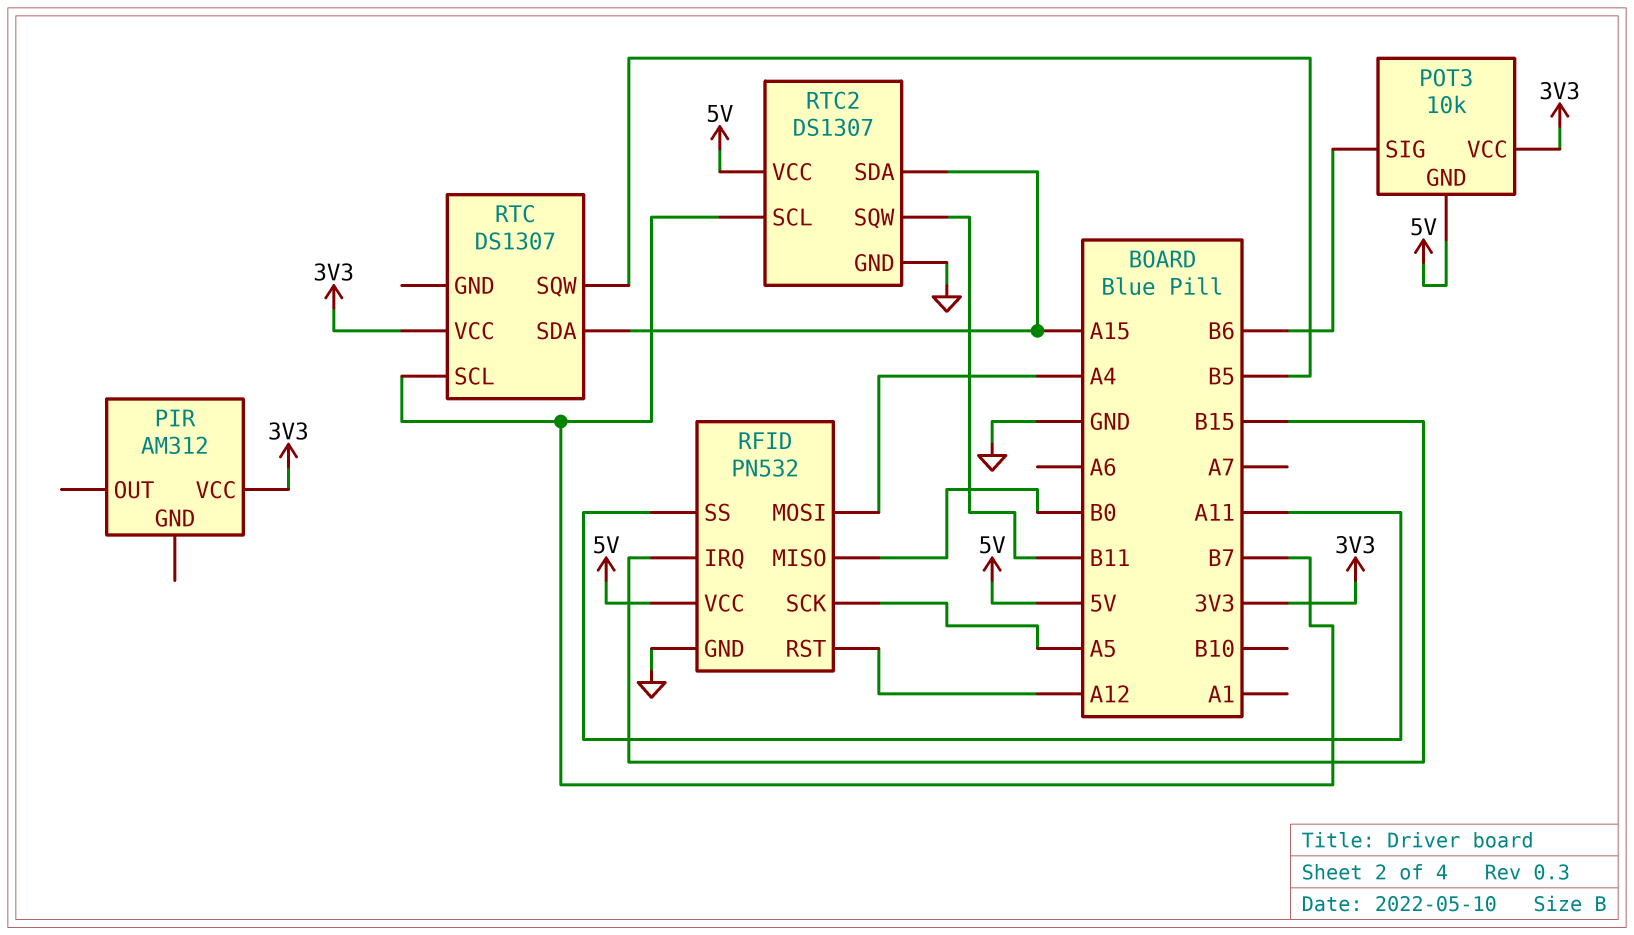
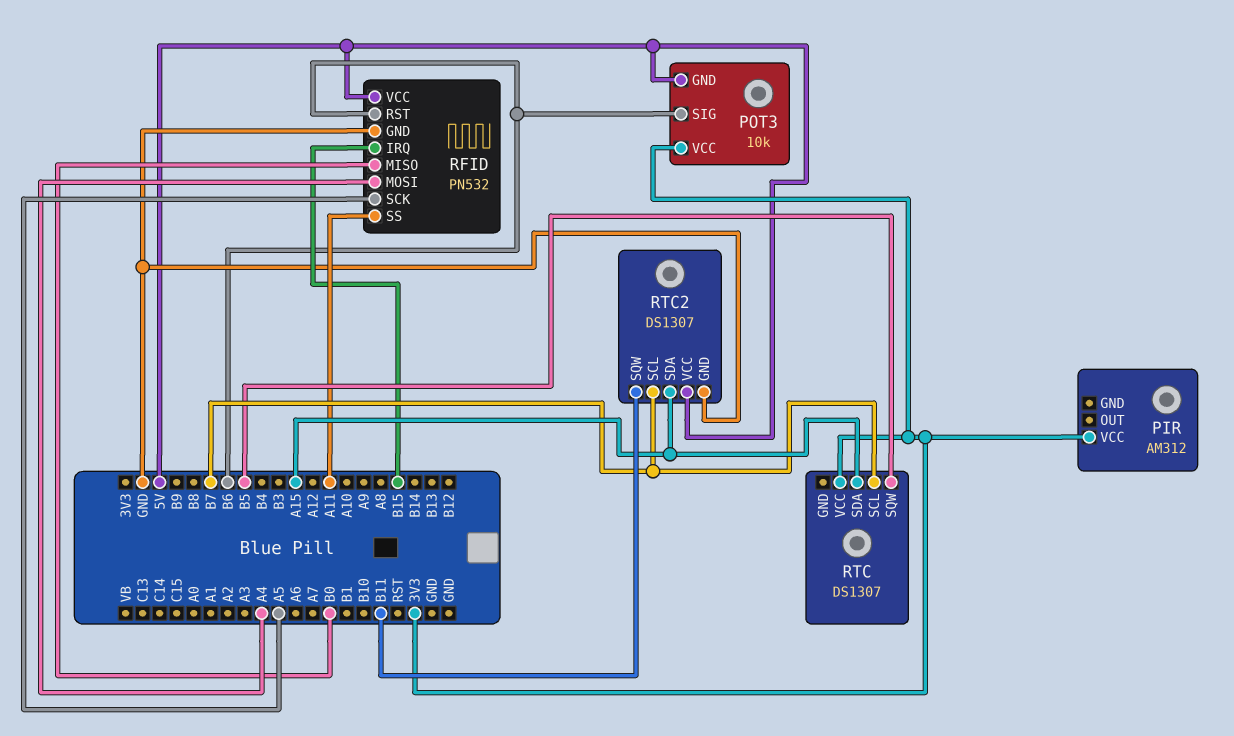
RFID pin RST: A12 -> B6

